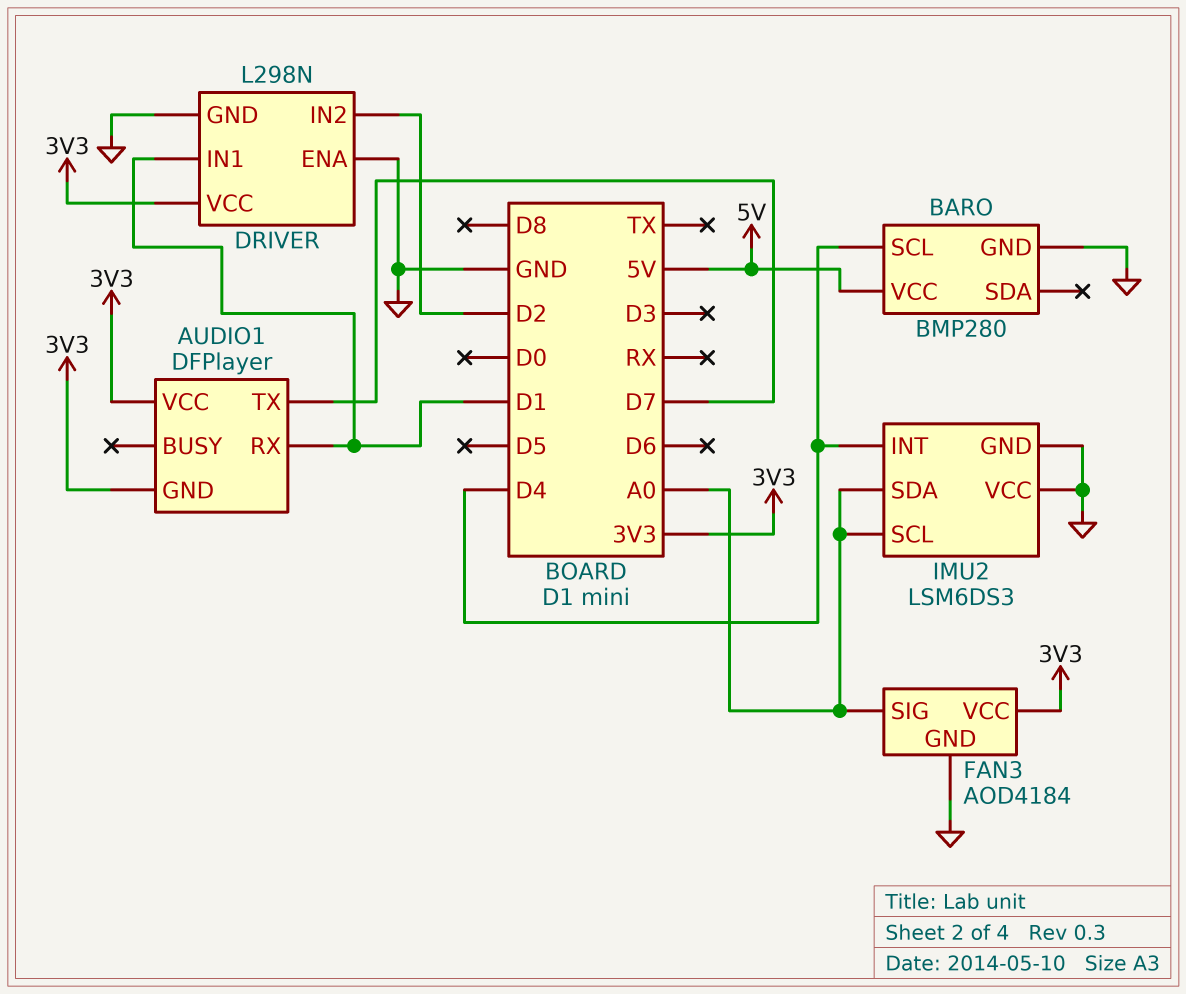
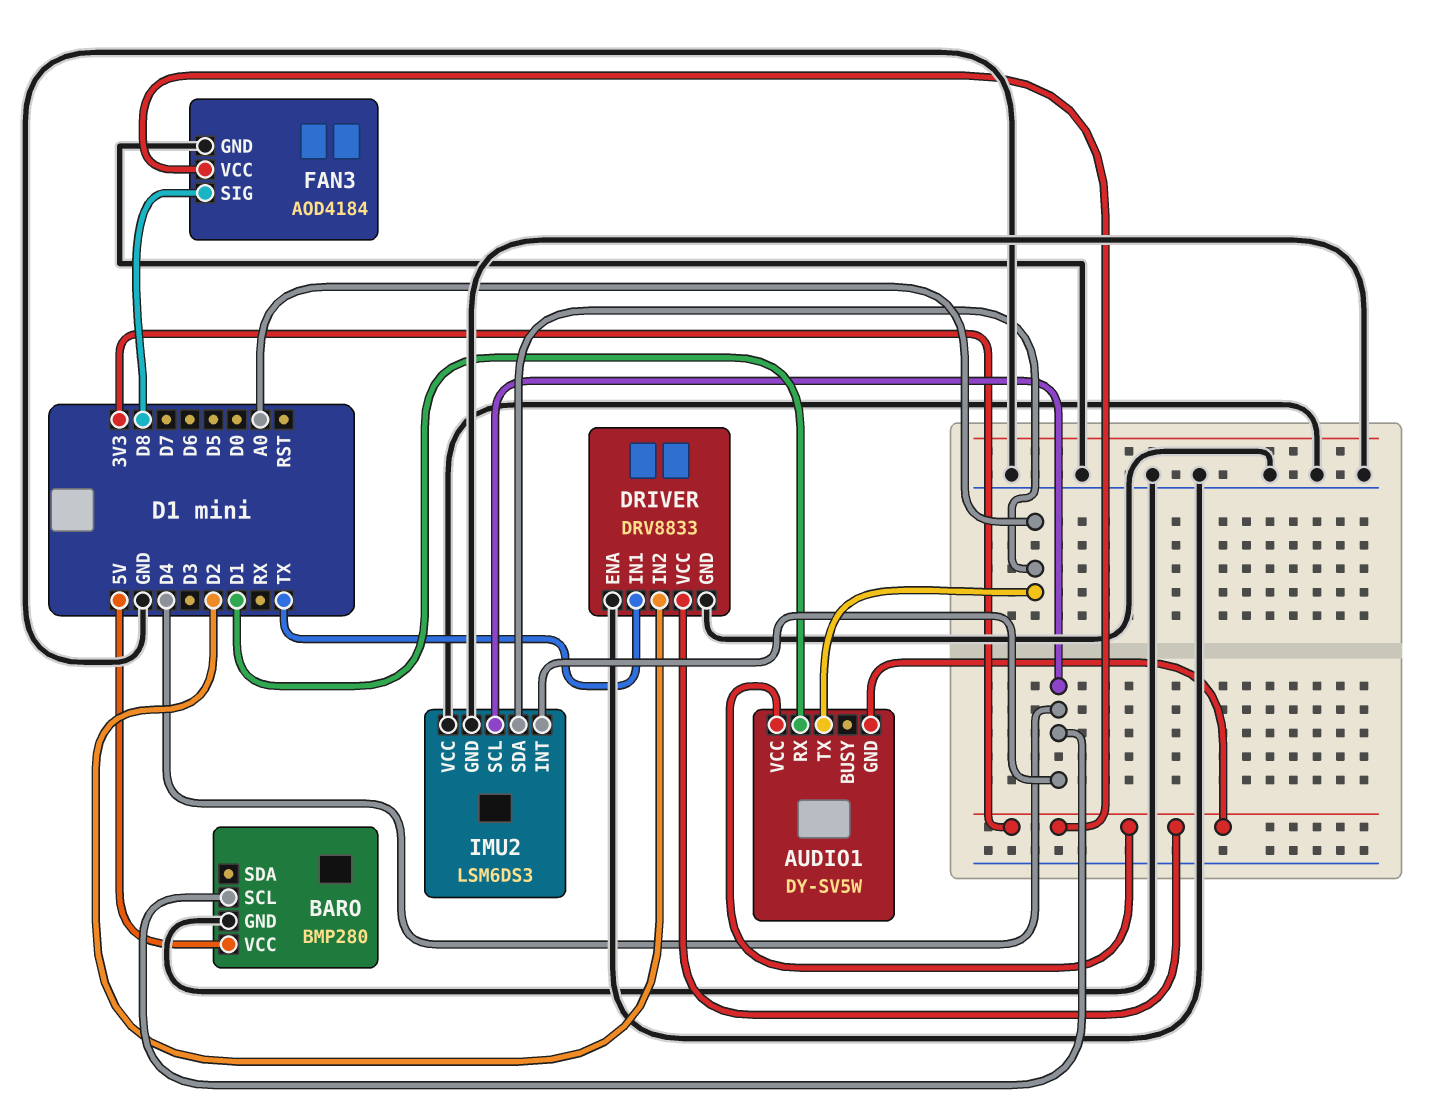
AUDIO1: DFPlayer -> DY-SV5W
AUDIO1 pin TX: D7 -> A0
DRIVER: L298N -> DRV8833
DRIVER pin IN1: D1 -> TX
FAN3 pin SIG: A0 -> D8
IMU2 pin SCL: A0 -> D4

